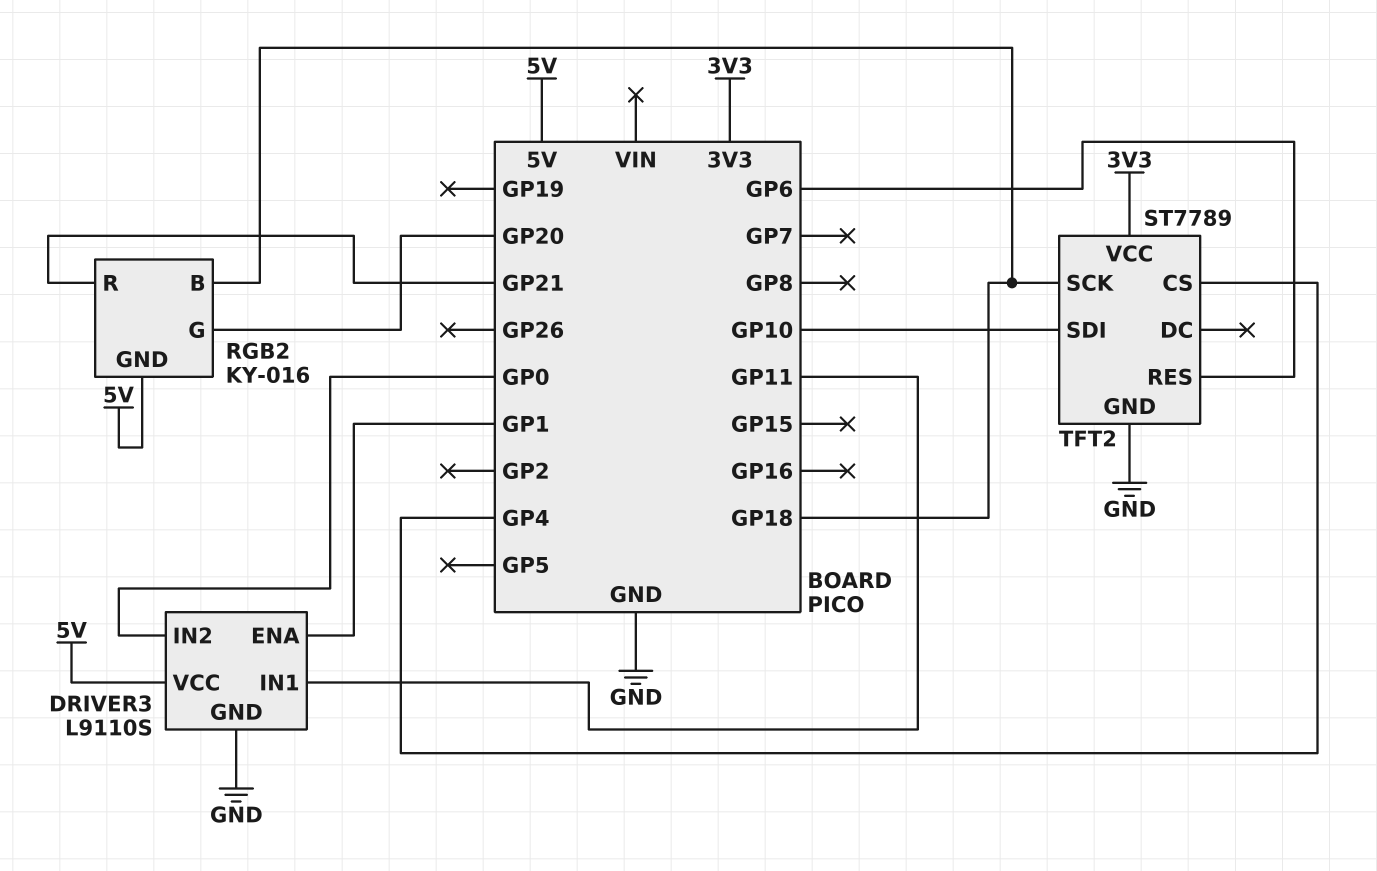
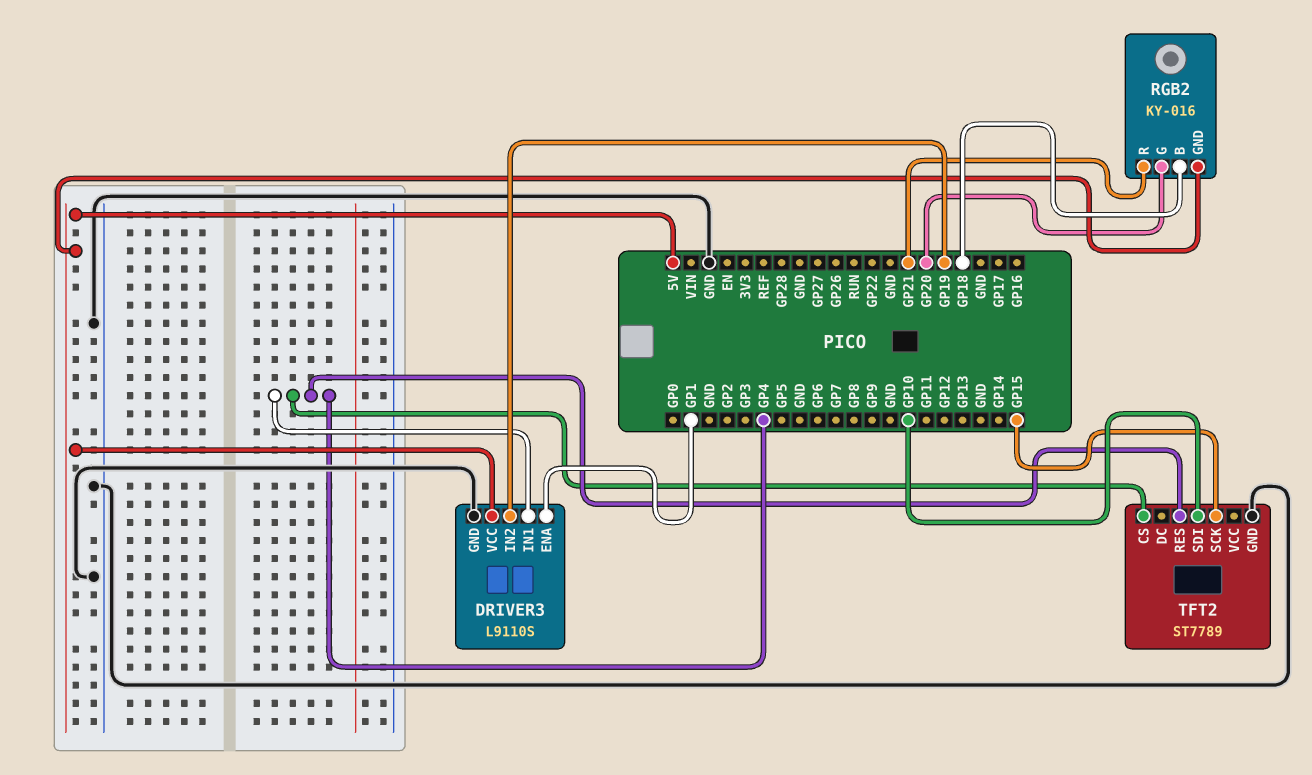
DRIVER3 pin IN1: GP11 -> GP4
DRIVER3 pin IN2: GP0 -> GP19
TFT2 pin RES: GP6 -> GP4
TFT2 pin SCK: GP18 -> GP15
TFT2 pin VCC: 3V3 -> none

